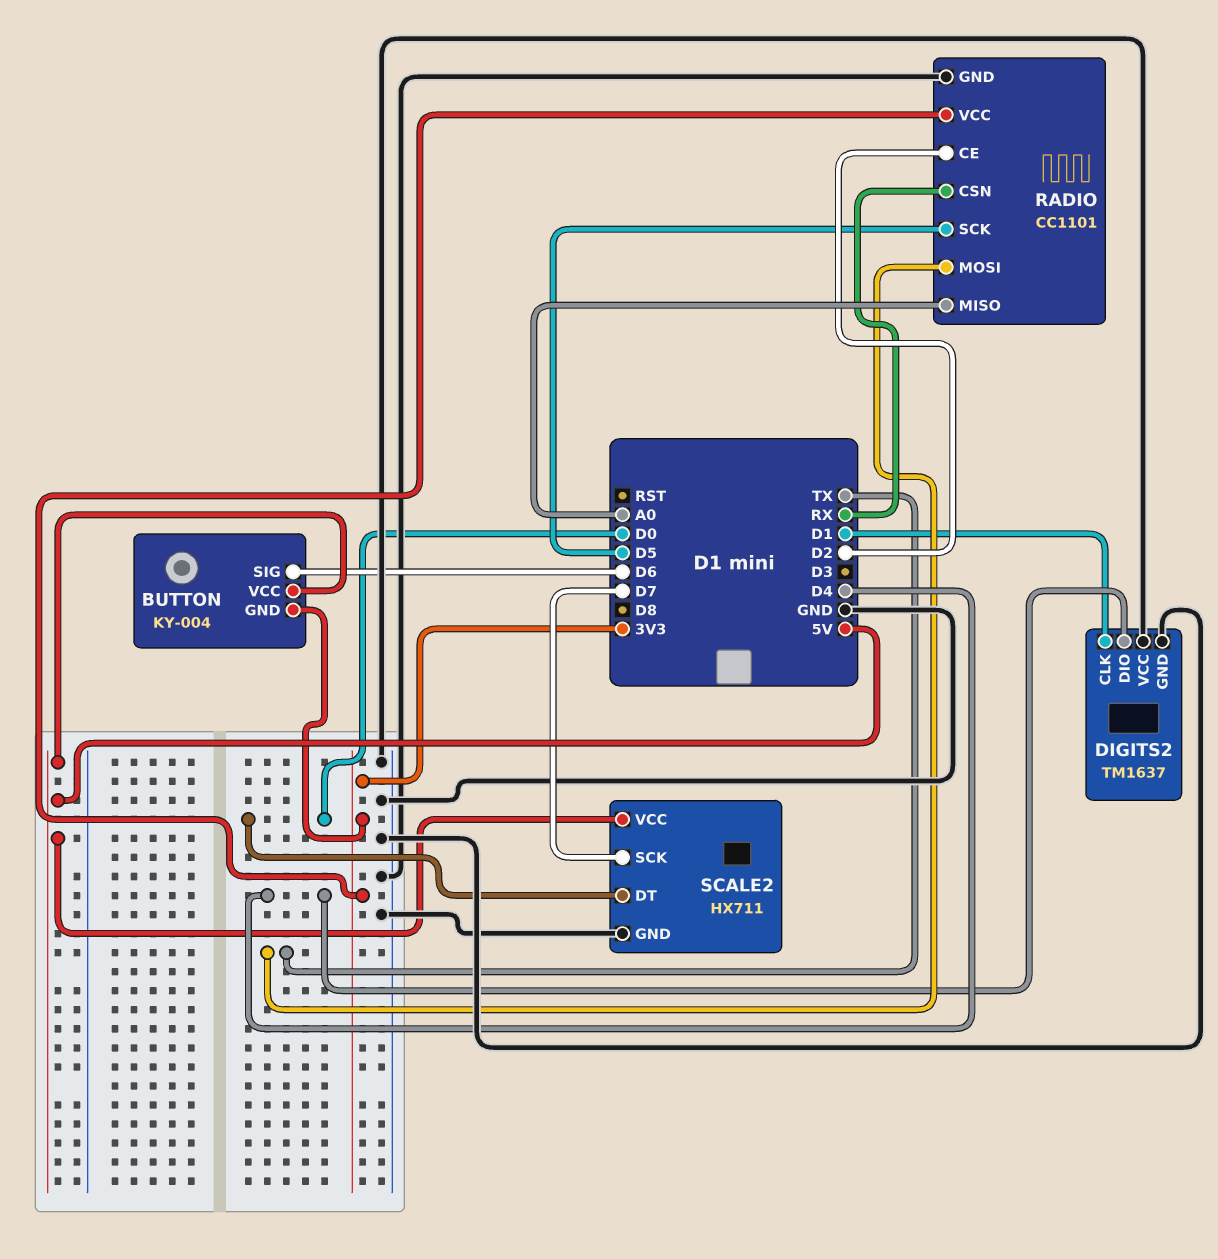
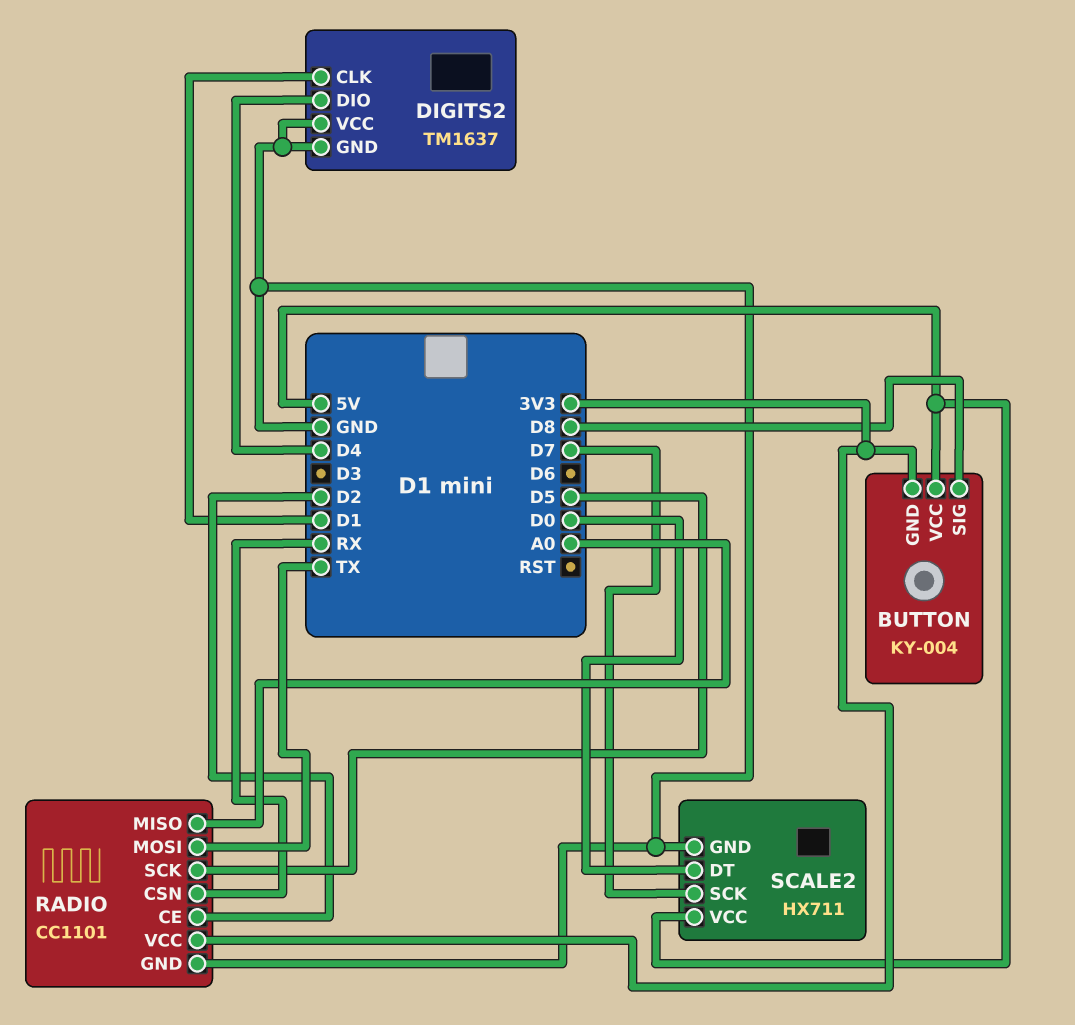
BUTTON pin SIG: D6 -> D8

